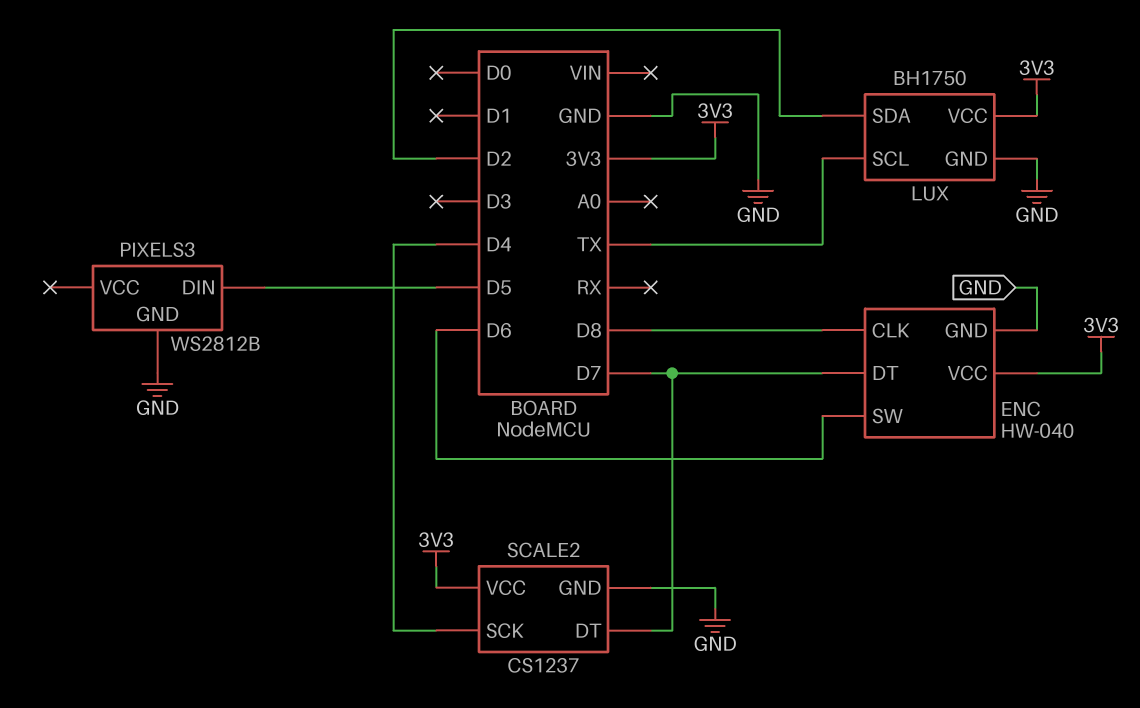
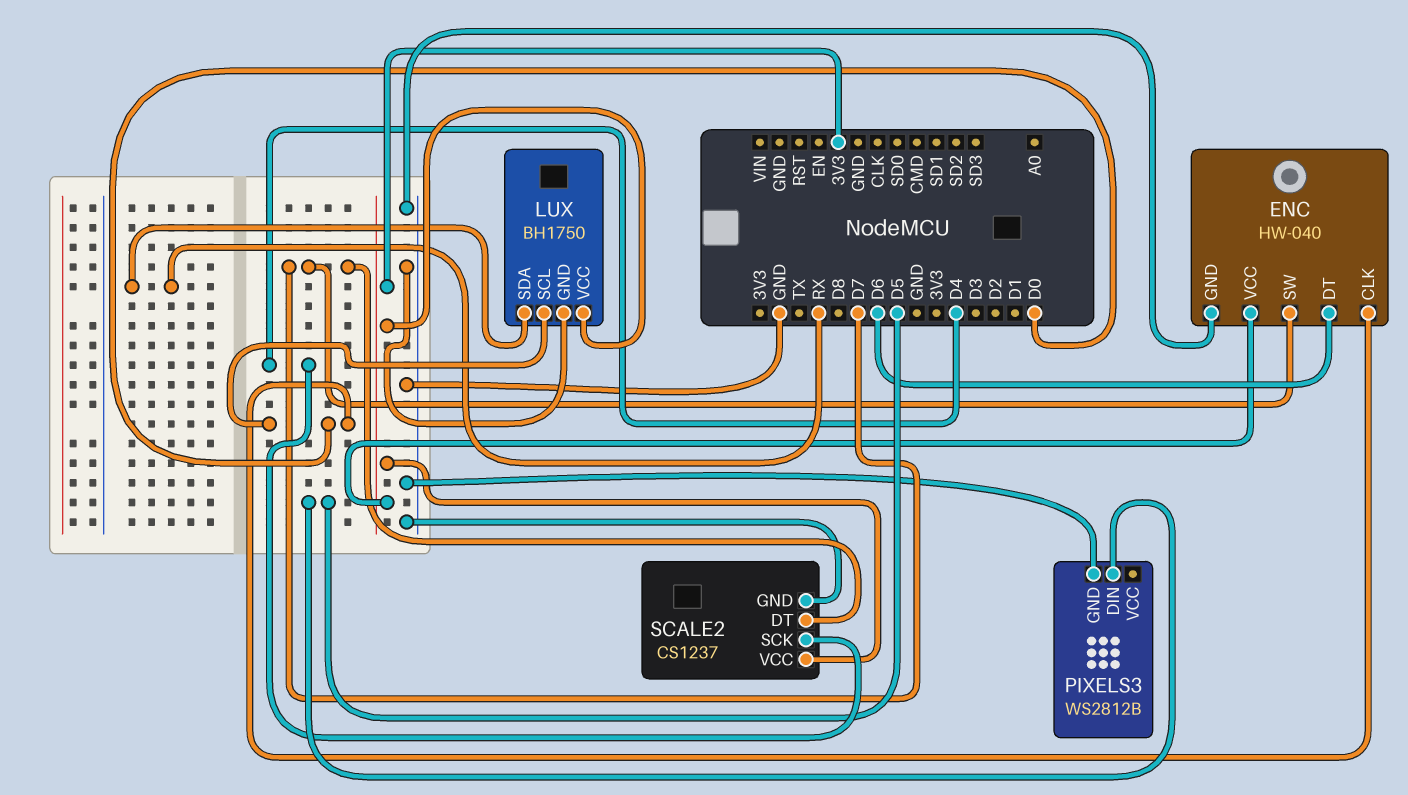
ENC pin CLK: D8 -> D0
ENC pin DT: D7 -> D6
ENC pin SW: D6 -> D7
LUX pin SCL: TX -> D0
LUX pin SDA: D2 -> RX

